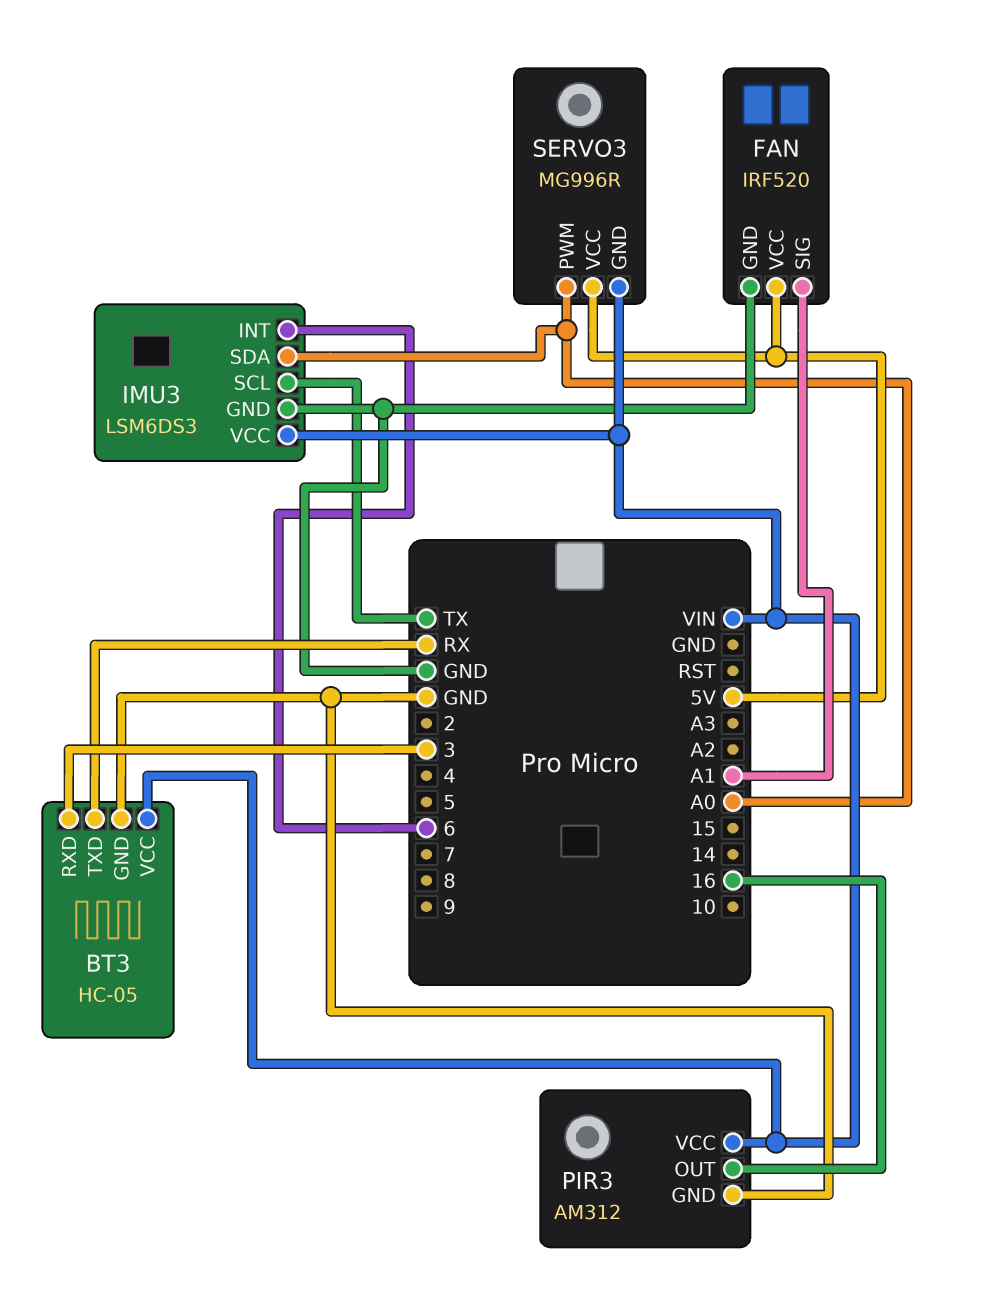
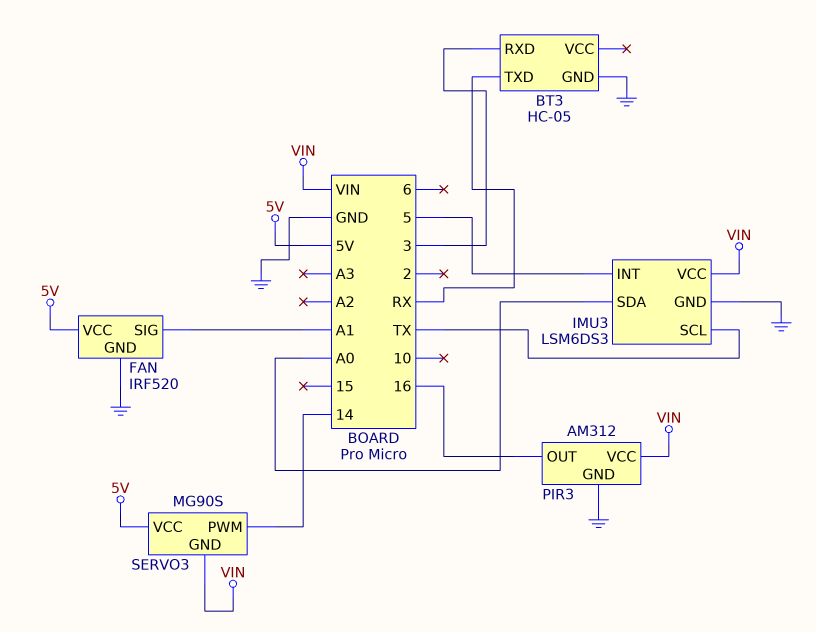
BT3 pin VCC: VIN -> none
IMU3 pin INT: 6 -> 5
SERVO3: MG996R -> MG90S
SERVO3 pin PWM: A0 -> 14

